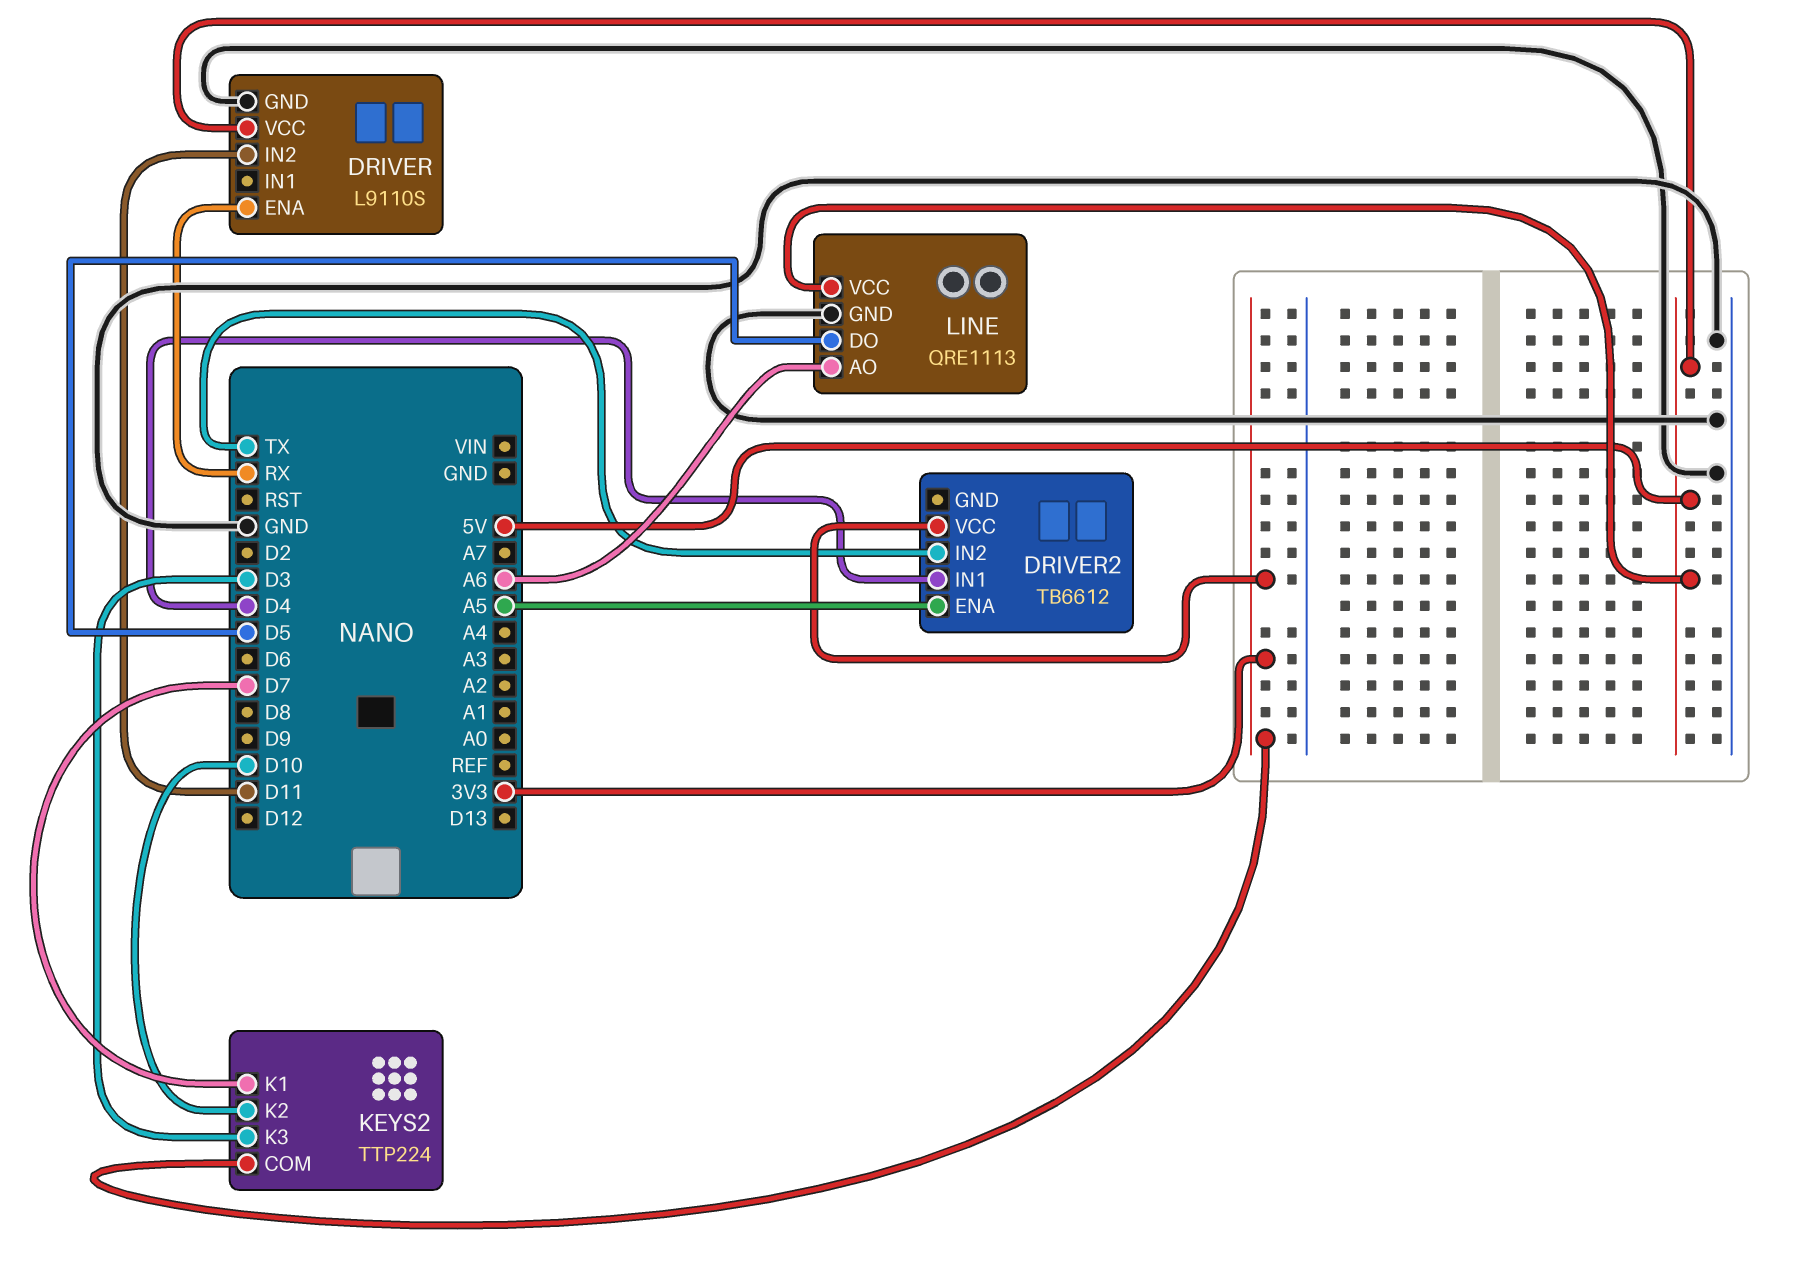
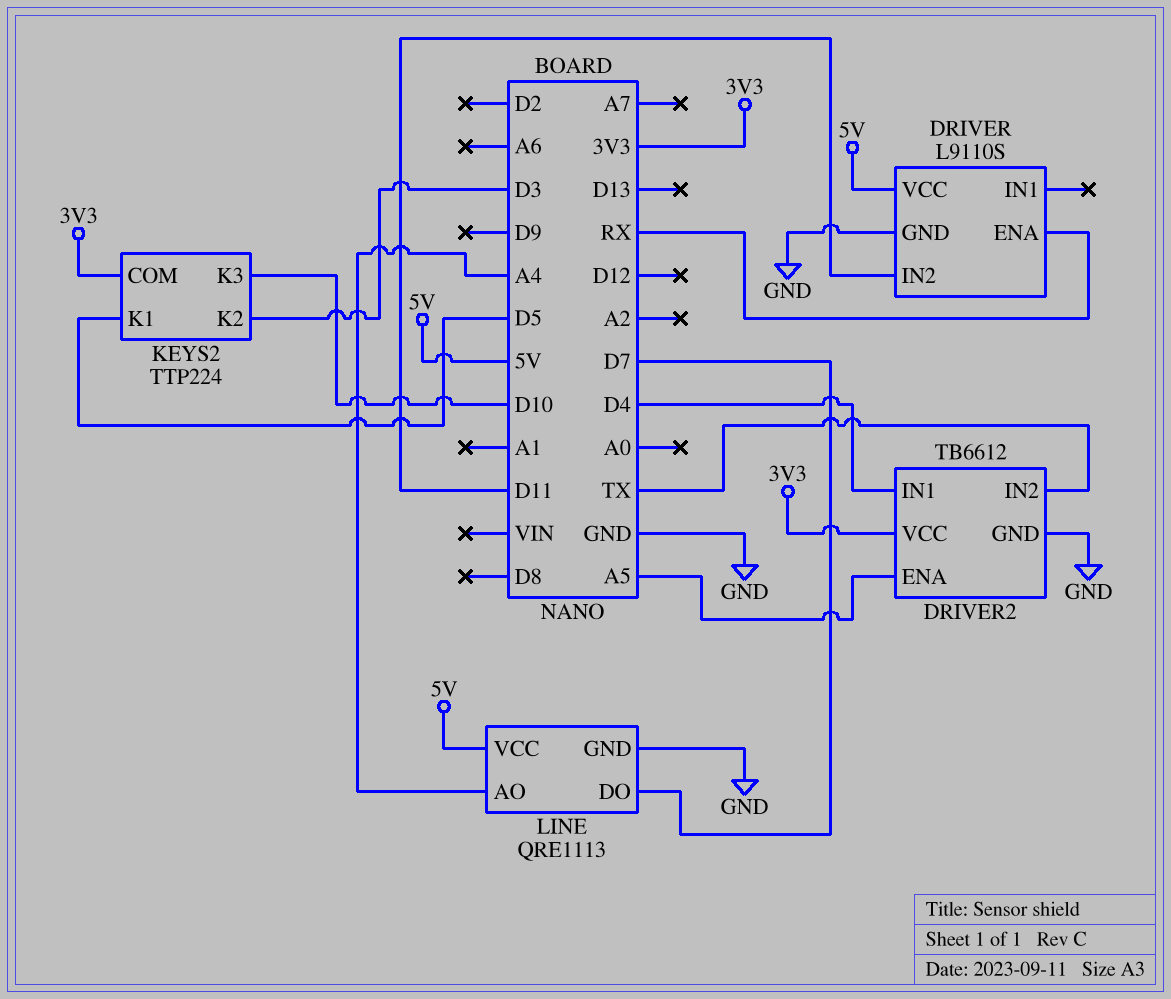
DRIVER2 pin GND: none -> GND
KEYS2 pin K1: D7 -> D5
KEYS2 pin K2: D10 -> D3
KEYS2 pin K3: D3 -> D10
LINE pin AO: A6 -> A4
LINE pin DO: D5 -> D7

